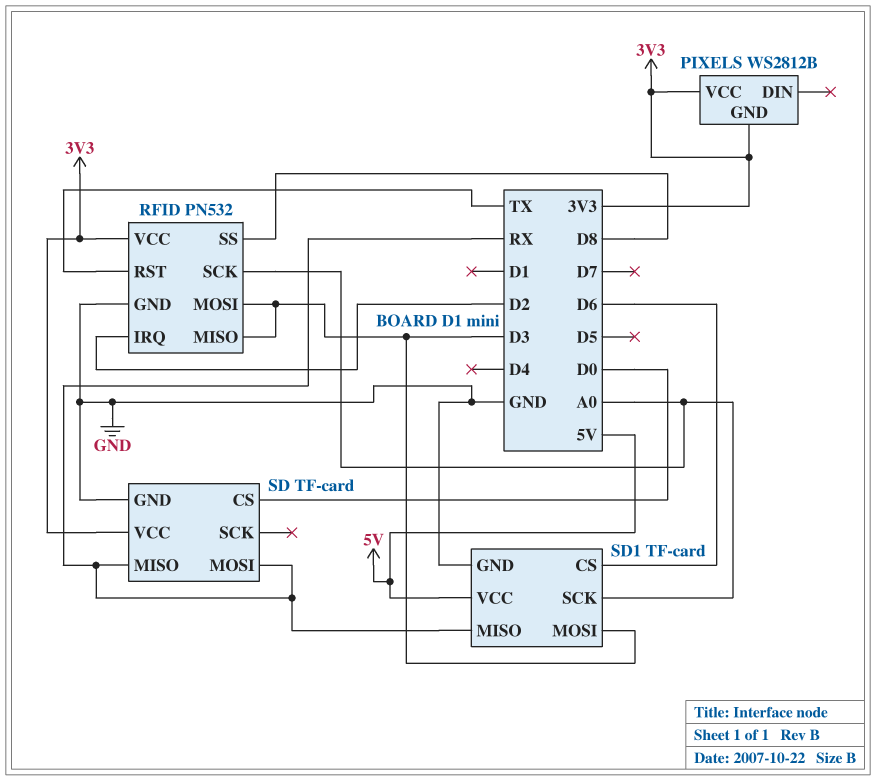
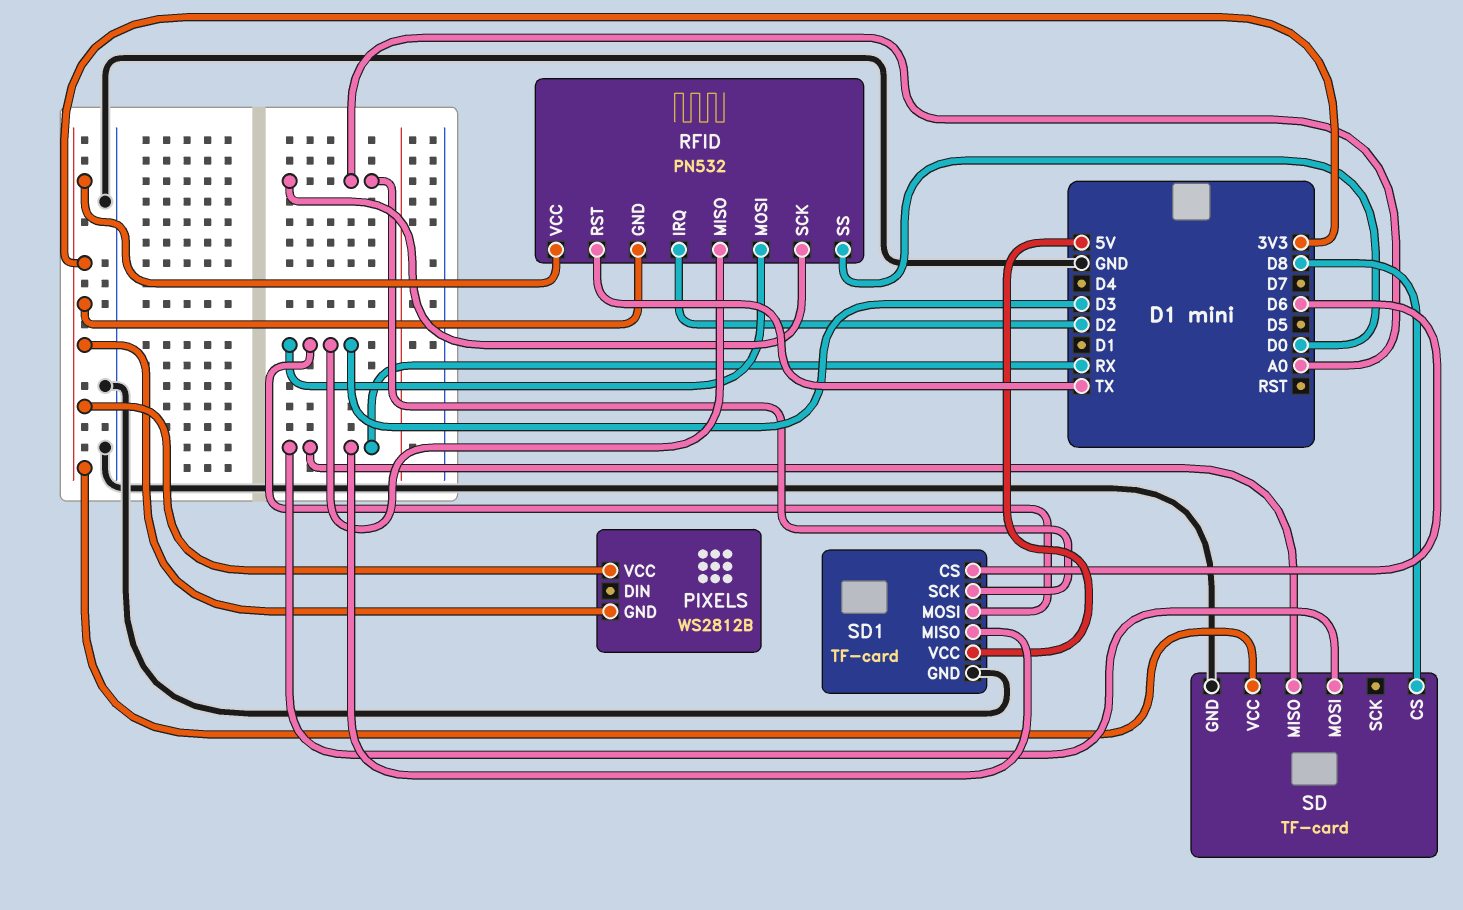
RFID pin GND: GND -> 3V3
RFID pin SS: D8 -> D0
SD pin CS: D0 -> D8

